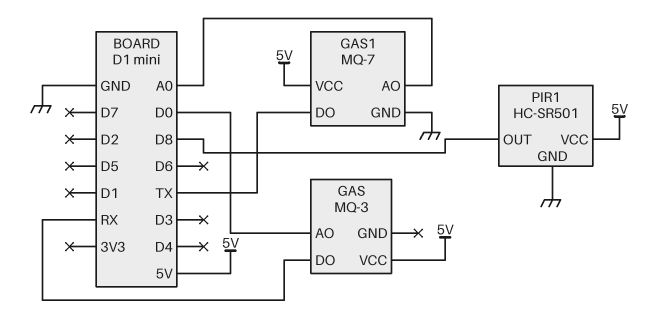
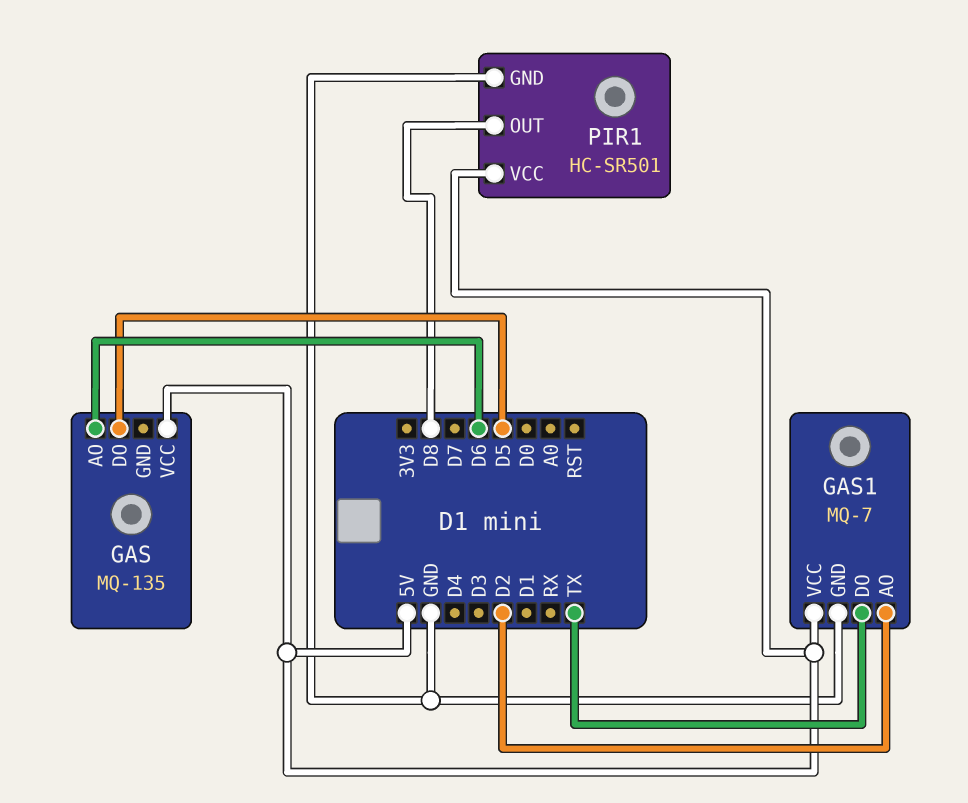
GAS: MQ-3 -> MQ-135
GAS pin AO: D0 -> D6
GAS pin DO: RX -> D5
GAS1 pin AO: A0 -> D2

